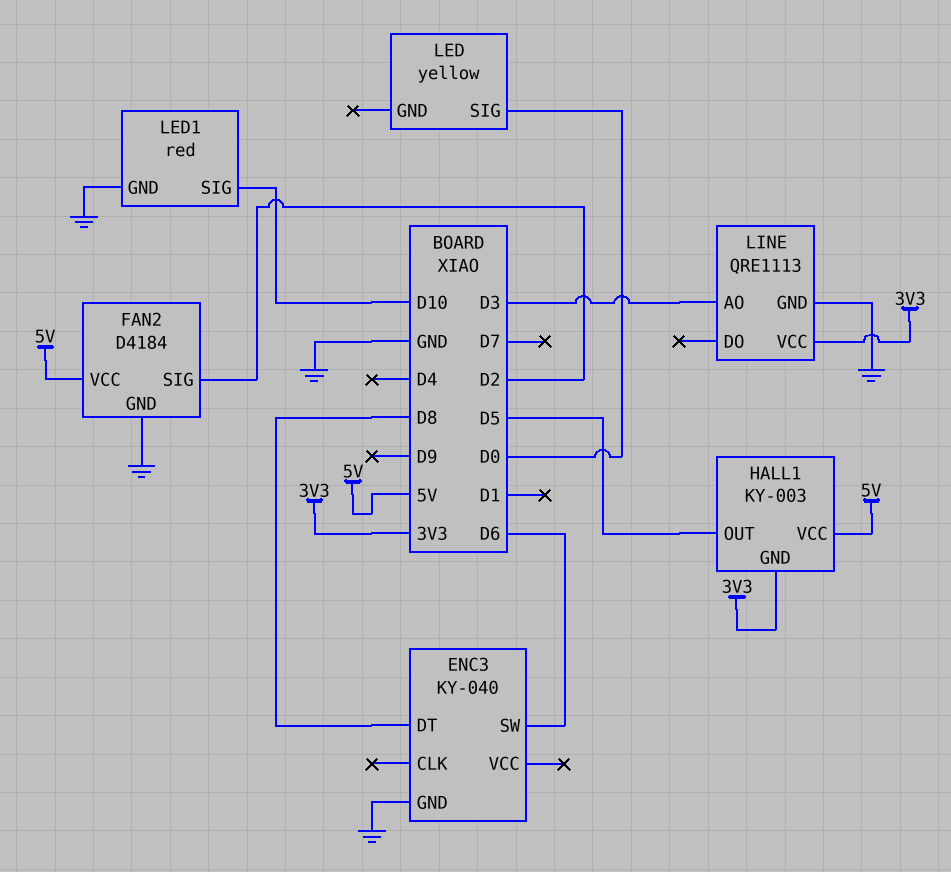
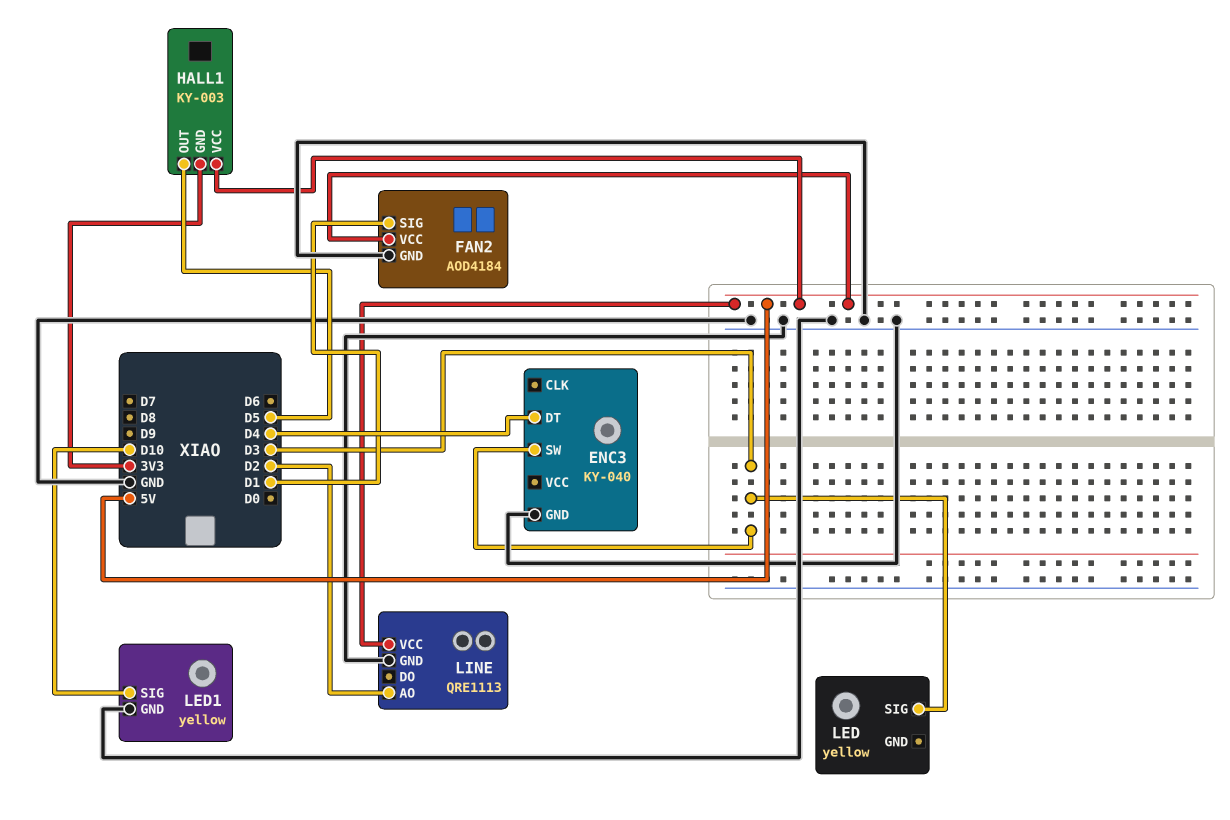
ENC3 pin DT: D8 -> D4
ENC3 pin SW: D6 -> D3
FAN2: D4184 -> AOD4184
FAN2 pin SIG: D2 -> D1
LED pin SIG: D0 -> D3
LED1: red -> yellow
LINE pin AO: D3 -> D2
LINE pin VCC: 3V3 -> 5V

